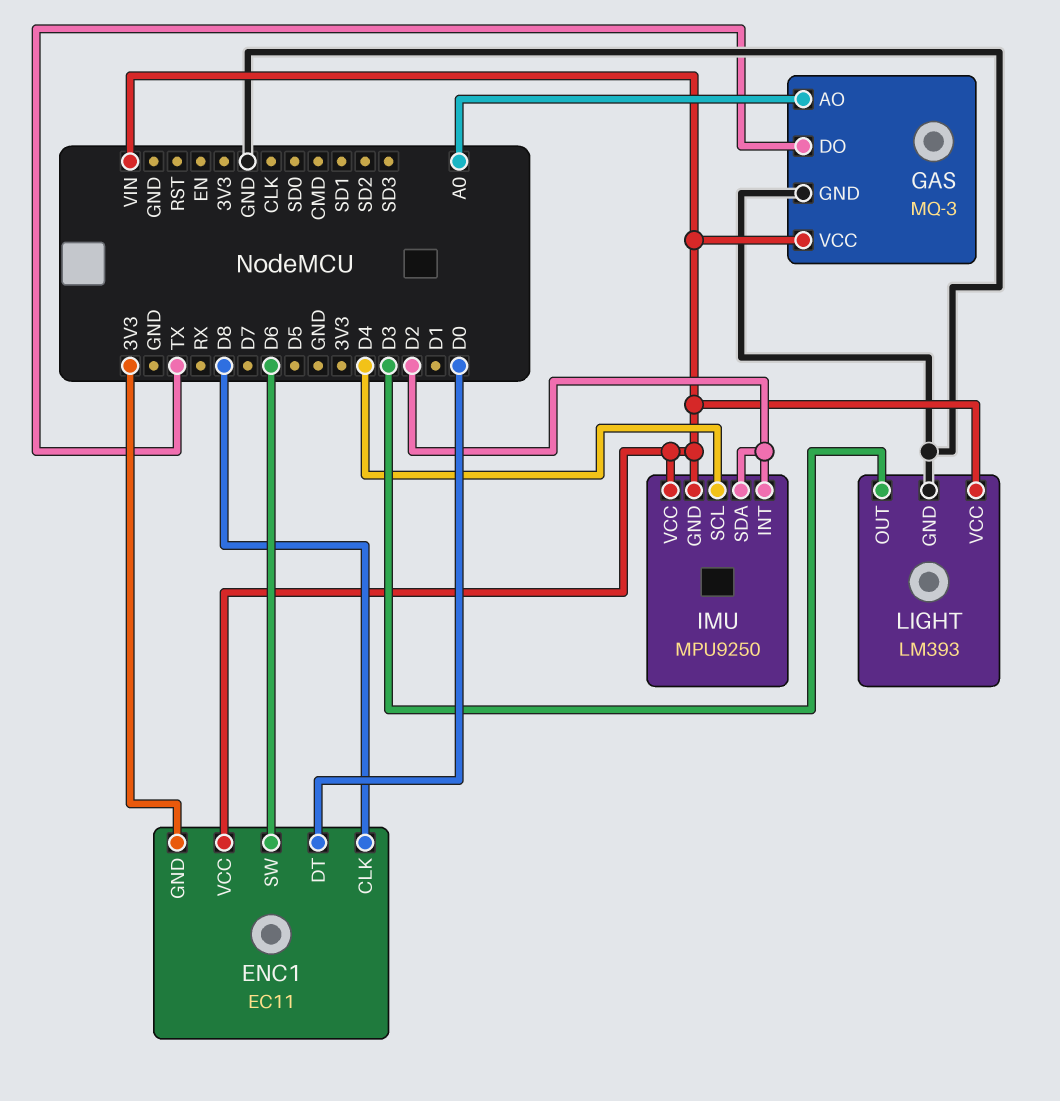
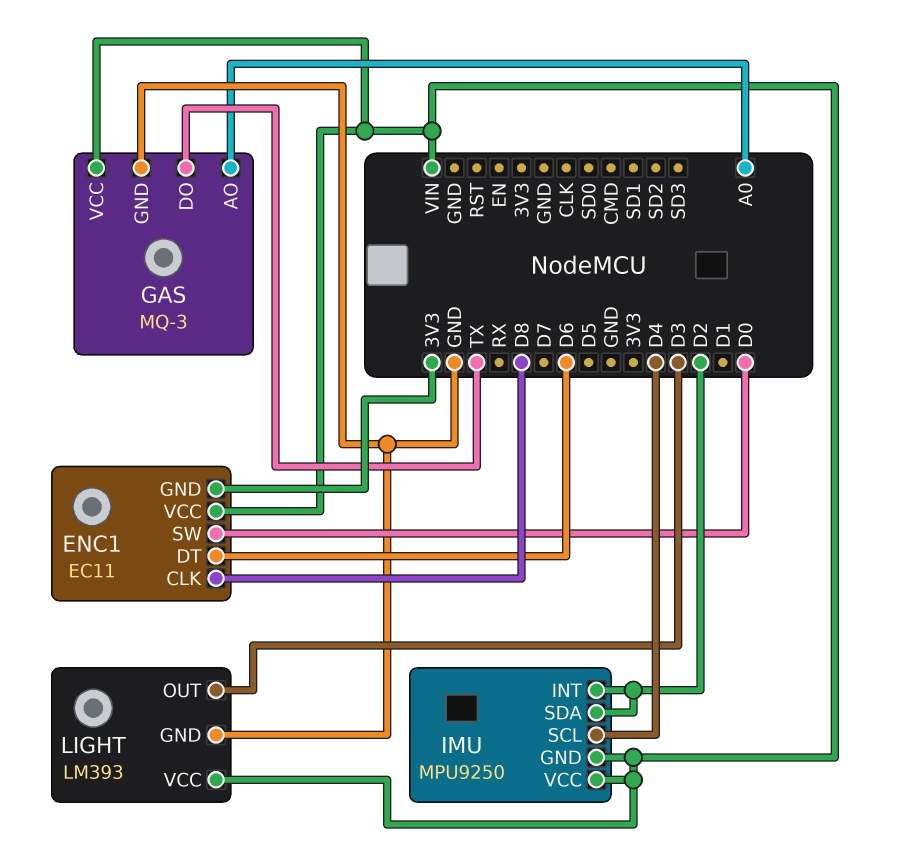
ENC1 pin DT: D0 -> D6
ENC1 pin SW: D6 -> D0

